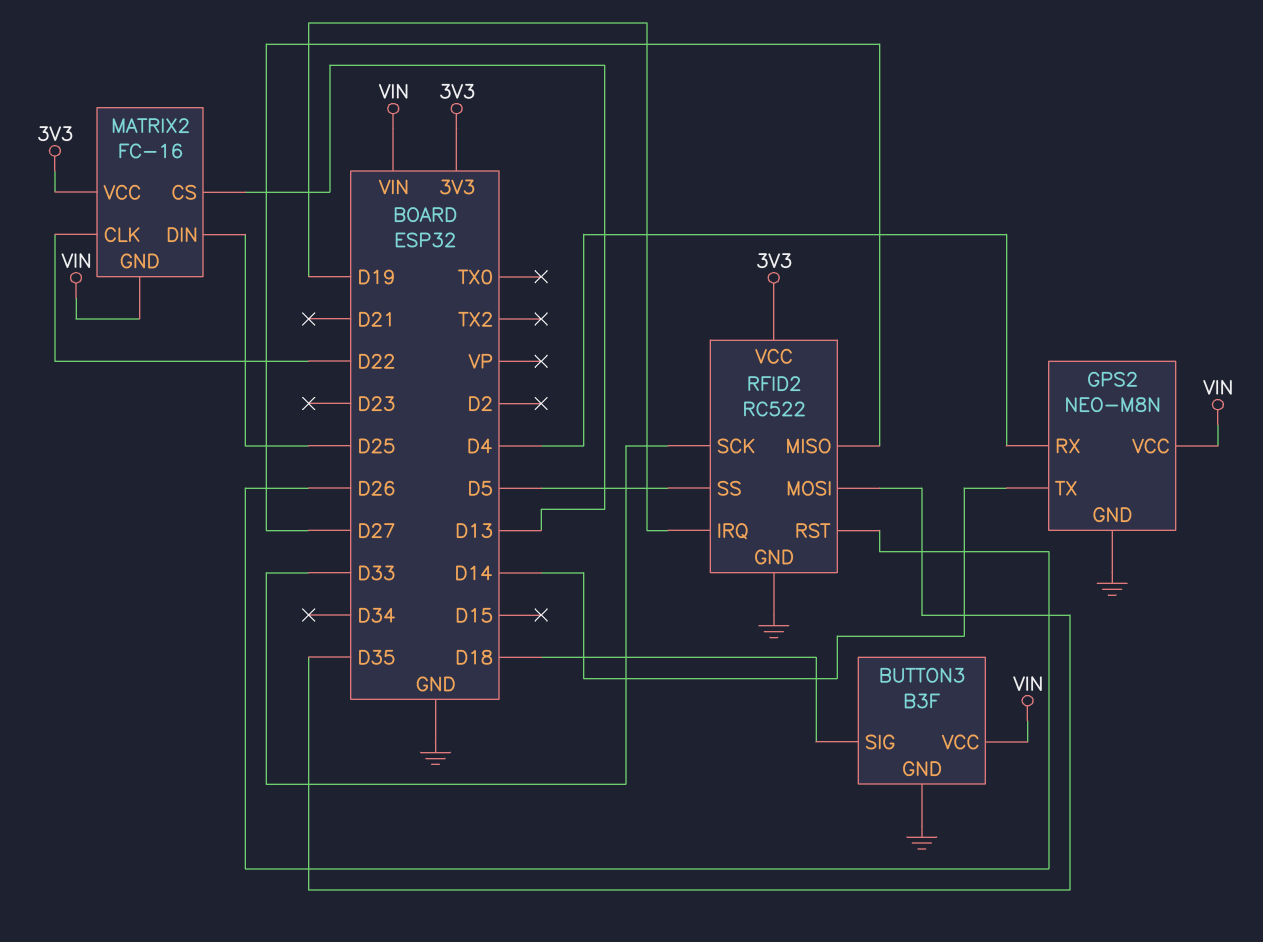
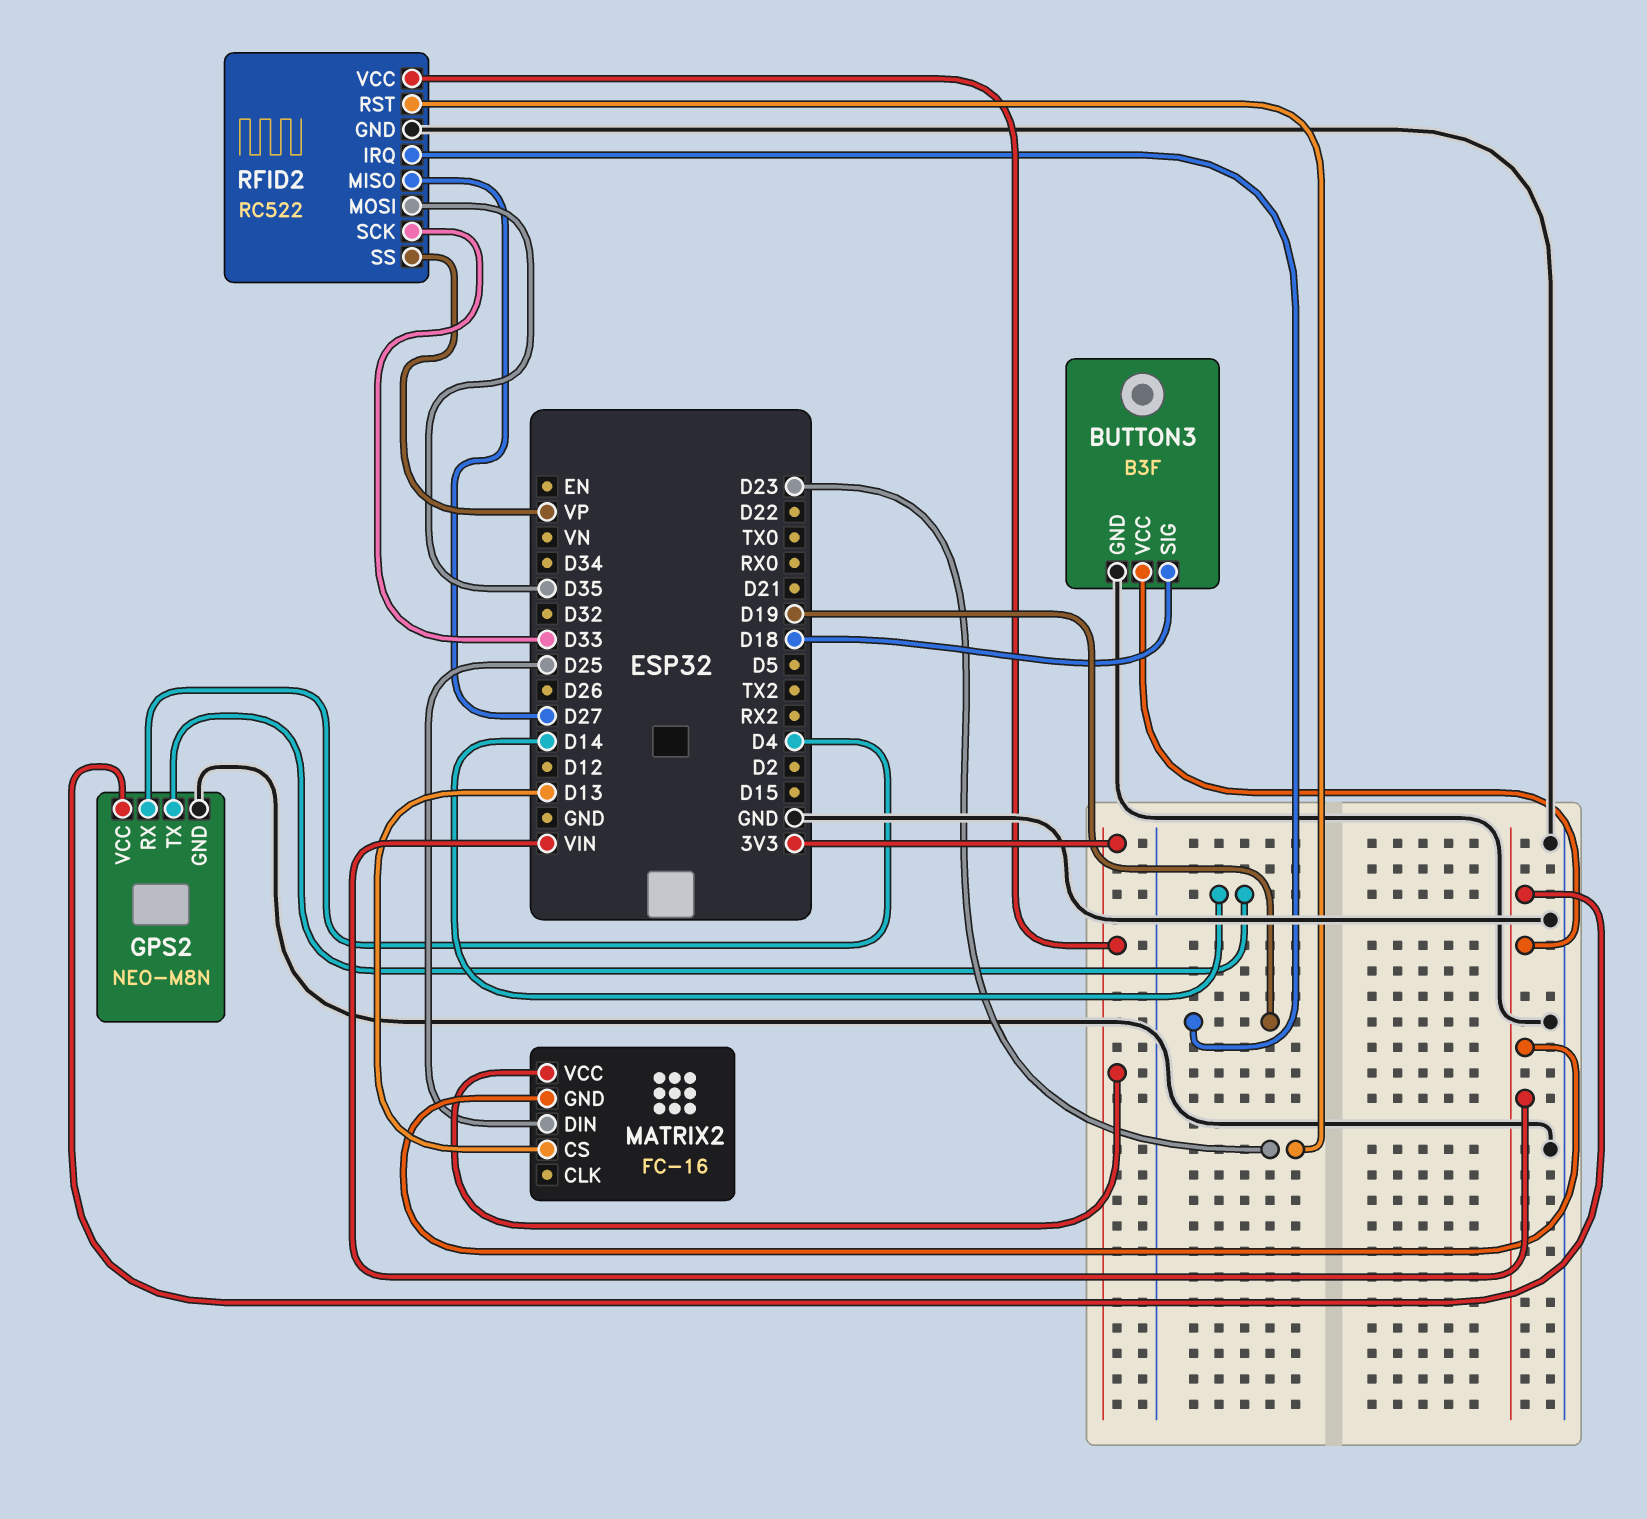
MATRIX2 pin CLK: D22 -> none
RFID2 pin RST: D26 -> D23
RFID2 pin SS: D5 -> VP

